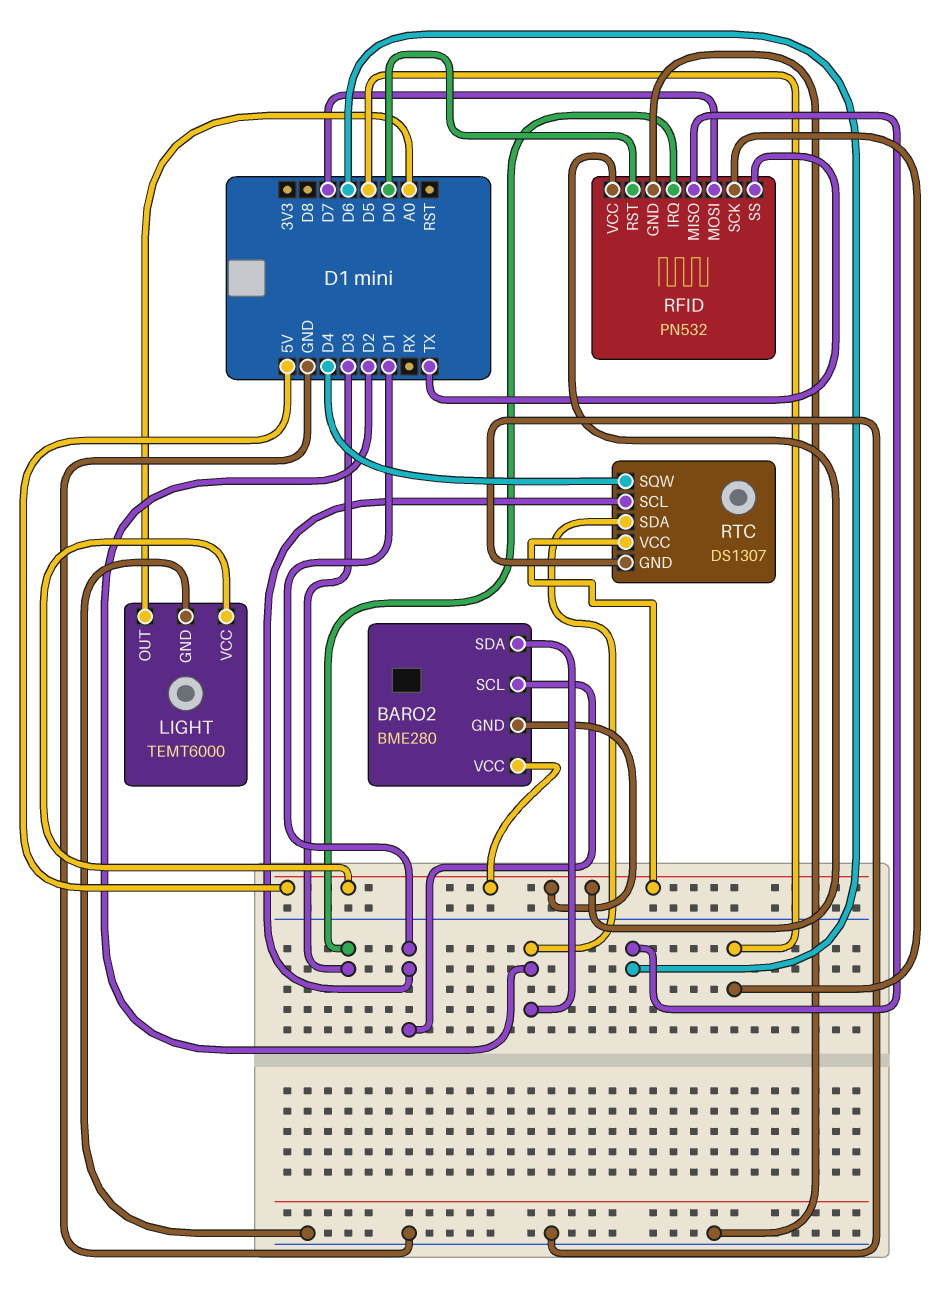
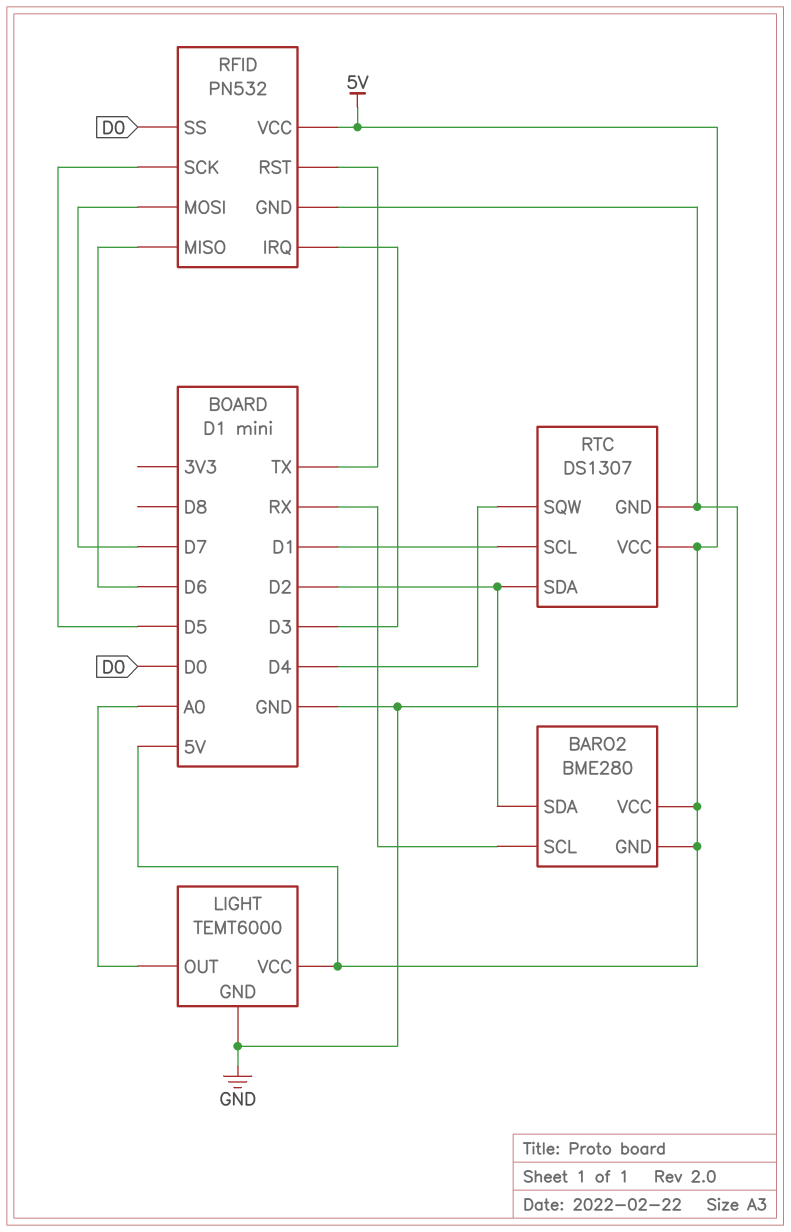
BARO2 pin SCL: D1 -> RX
RFID pin RST: D0 -> TX
RFID pin SS: TX -> D0

